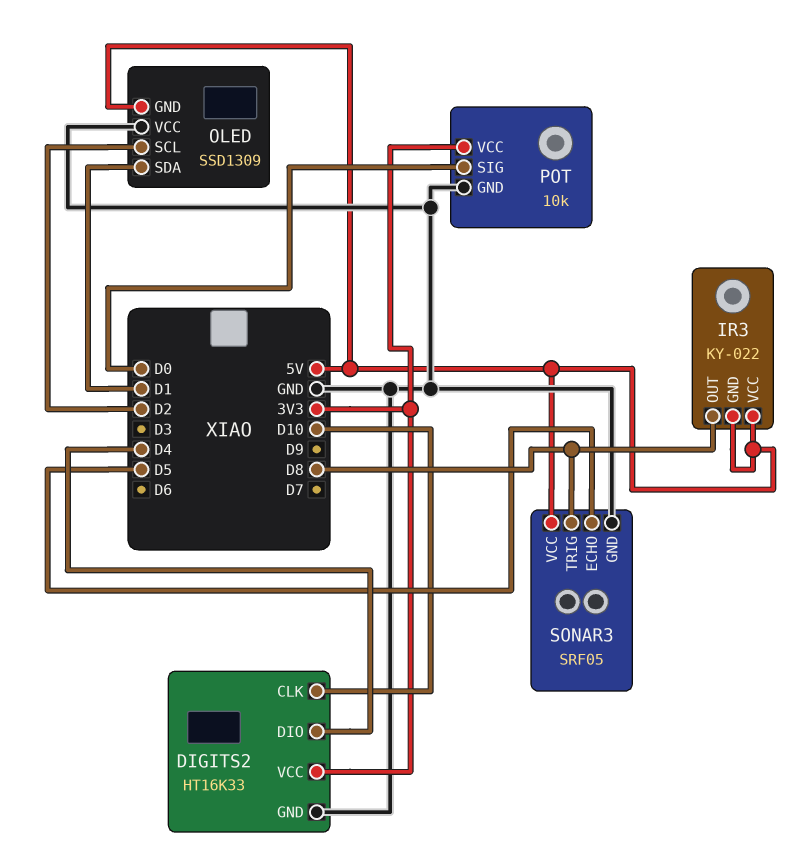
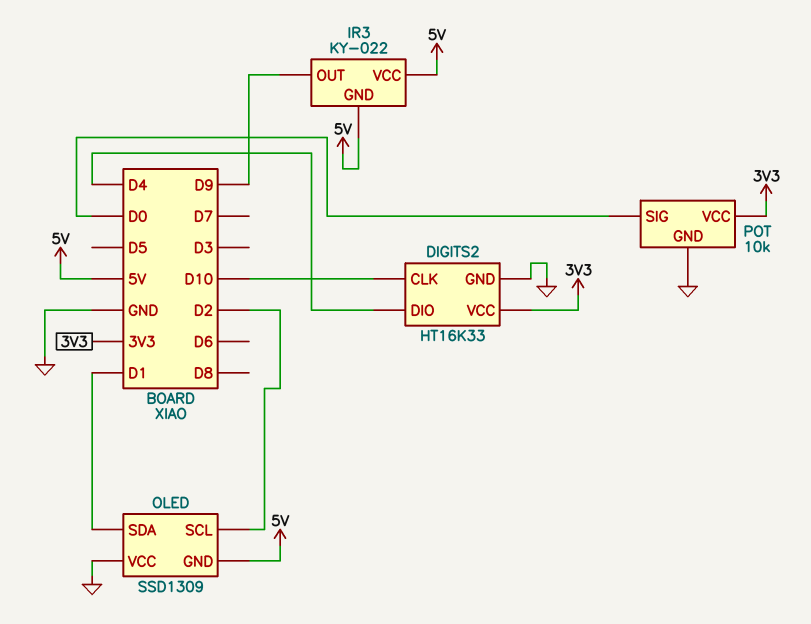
IR3 pin OUT: D8 -> D9
SONAR3: SRF05 -> none
SONAR3 pin ECHO: D5 -> none
SONAR3 pin GND: GND -> none
SONAR3 pin TRIG: D8 -> none
SONAR3 pin VCC: 5V -> none

